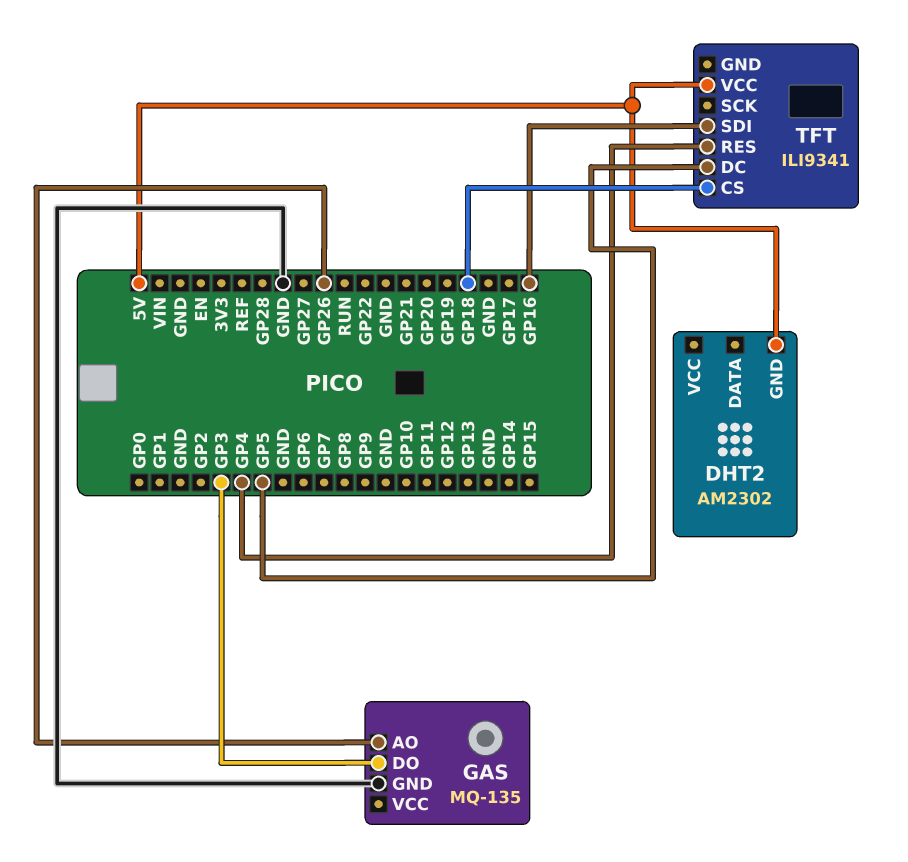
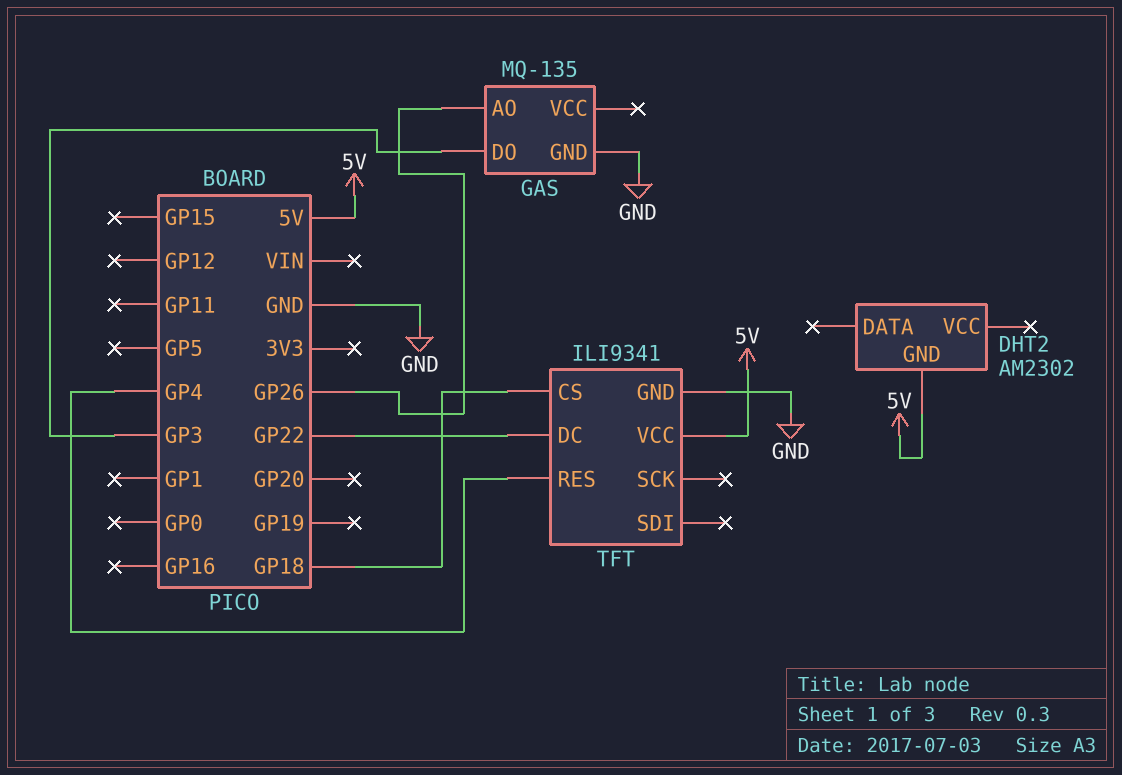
TFT pin DC: GP5 -> GP22
TFT pin GND: none -> GND
TFT pin SDI: GP16 -> none

